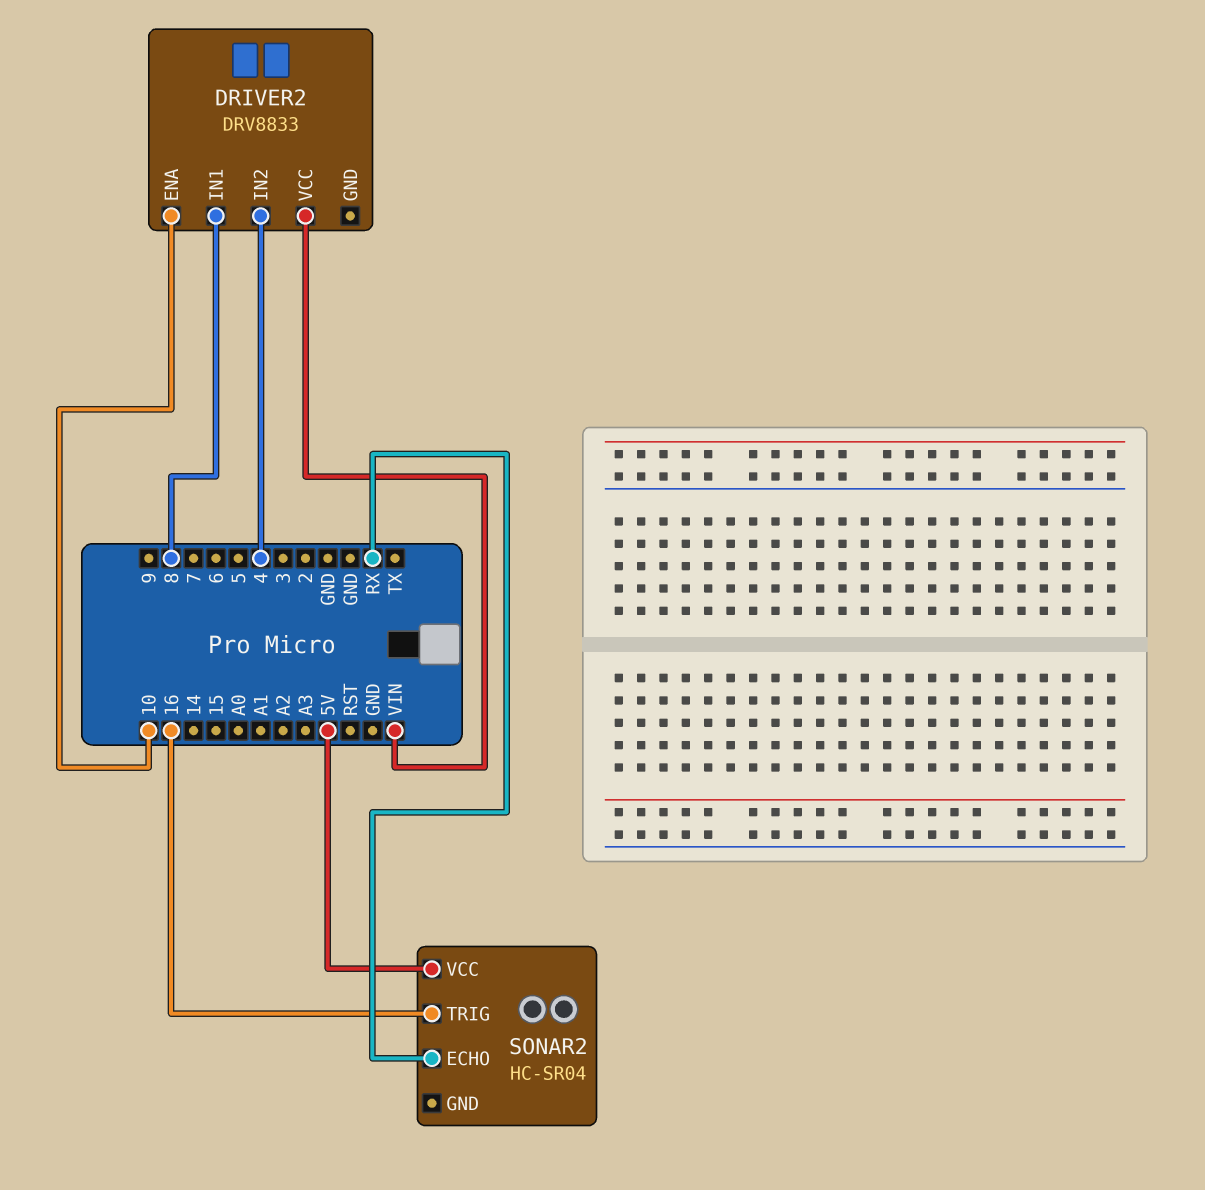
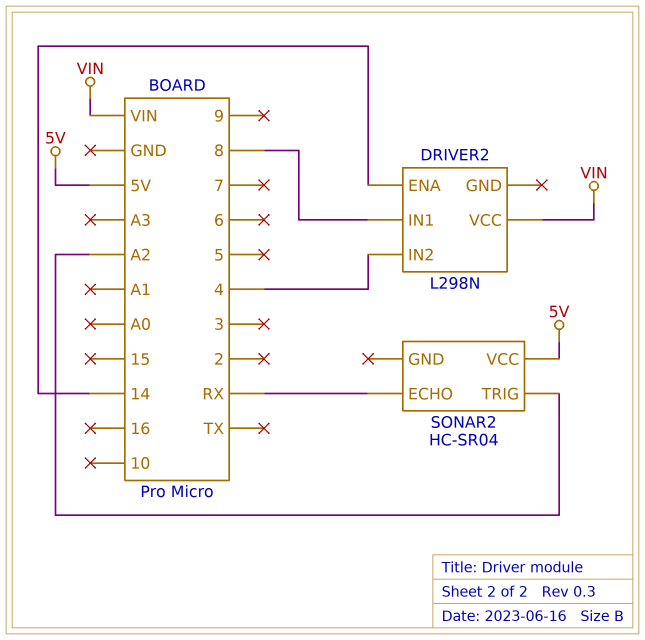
DRIVER2: DRV8833 -> L298N
DRIVER2 pin ENA: 10 -> 14
SONAR2 pin TRIG: 16 -> A2

